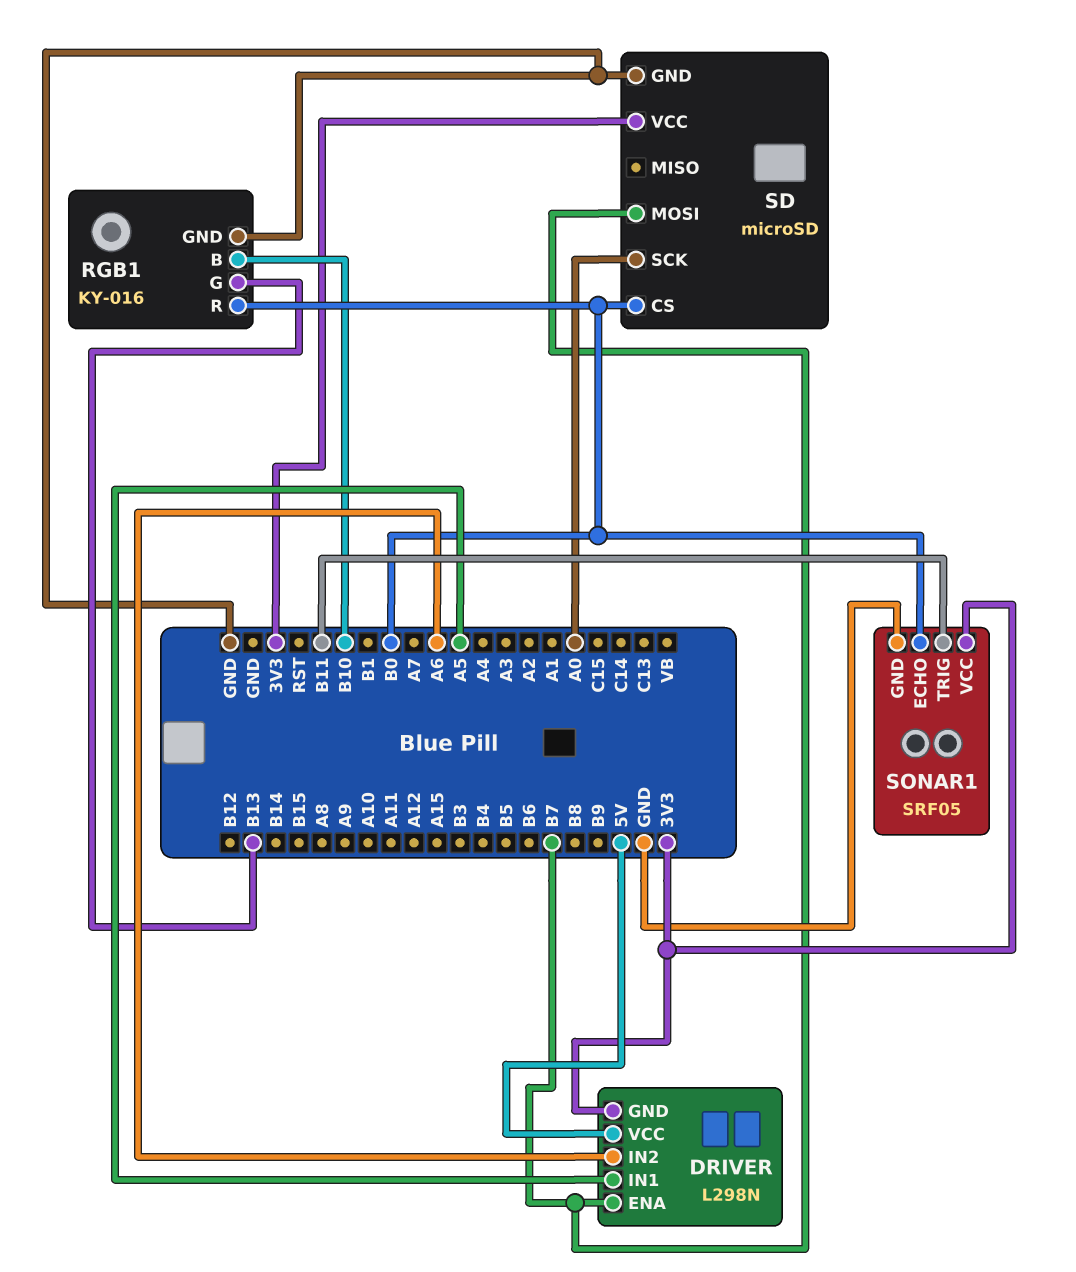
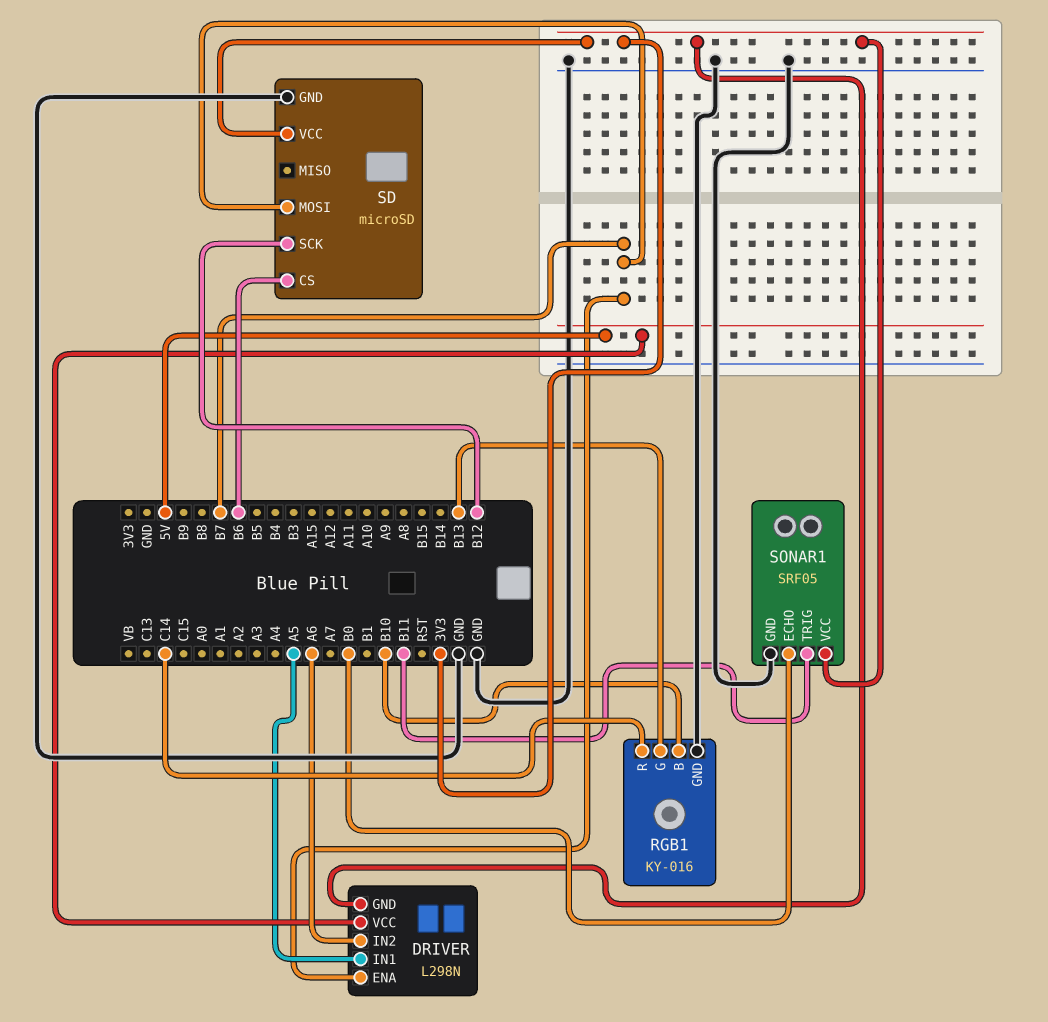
RGB1 pin R: B0 -> C14
SD pin CS: B0 -> B6
SD pin SCK: A0 -> B12

